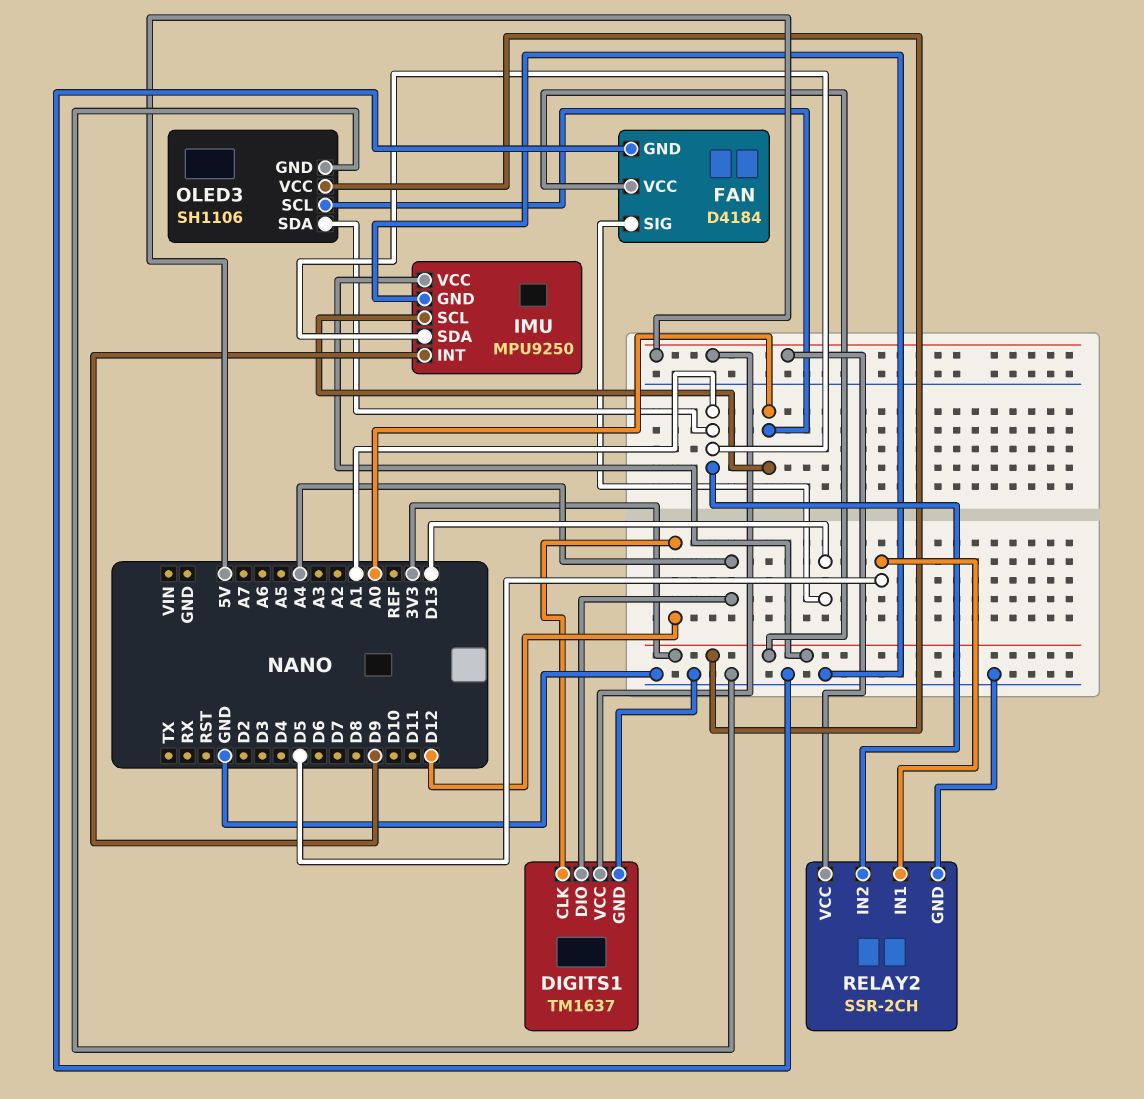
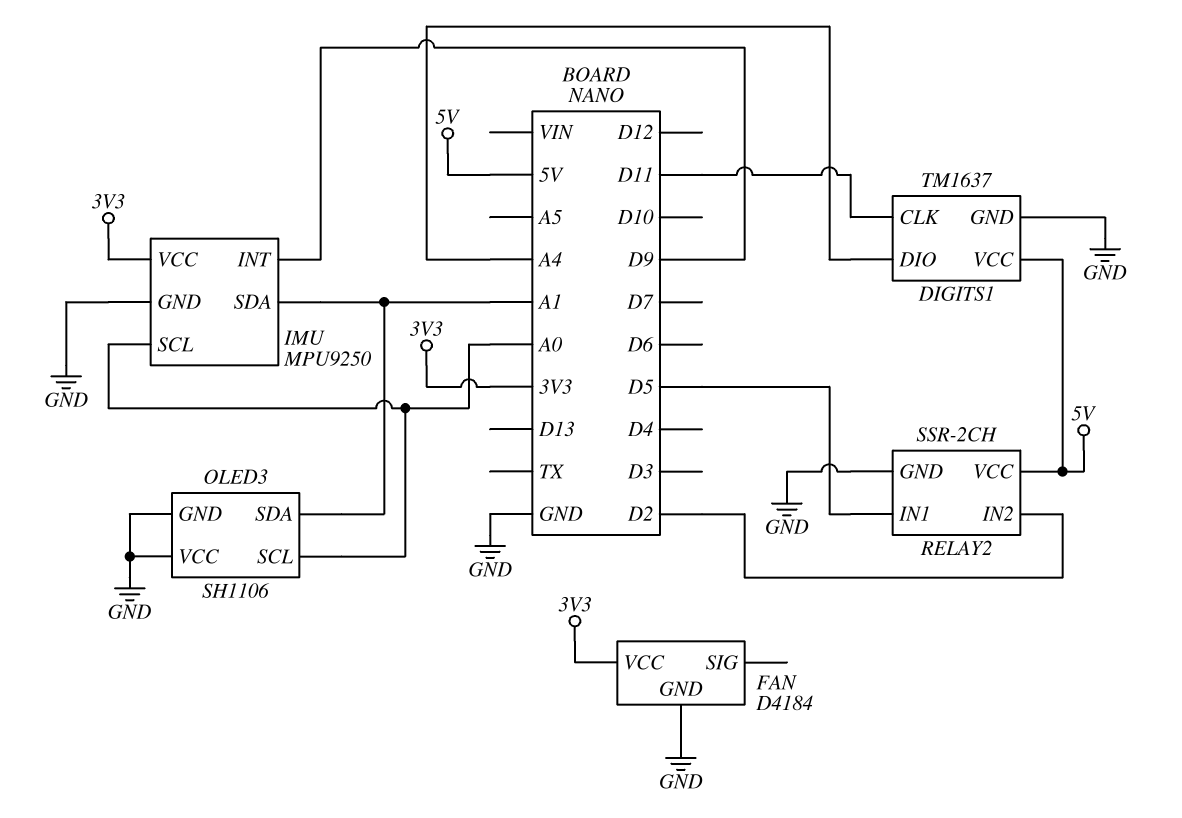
DIGITS1 pin CLK: D12 -> D11
FAN pin SIG: D13 -> none
OLED3 pin VCC: 3V3 -> GND
RELAY2 pin IN2: A1 -> D2

